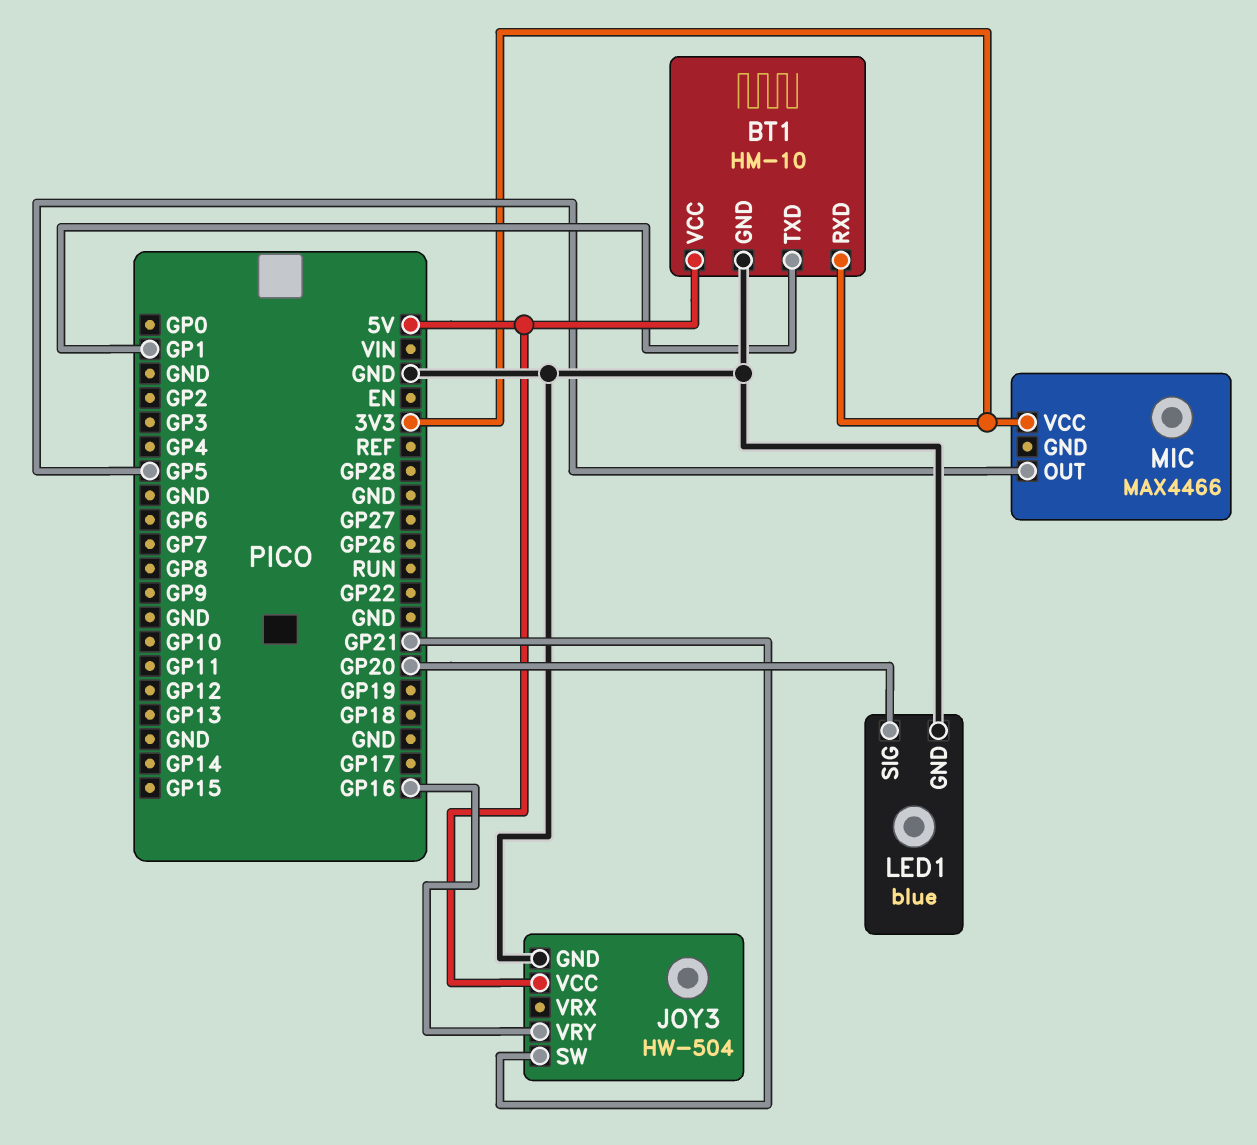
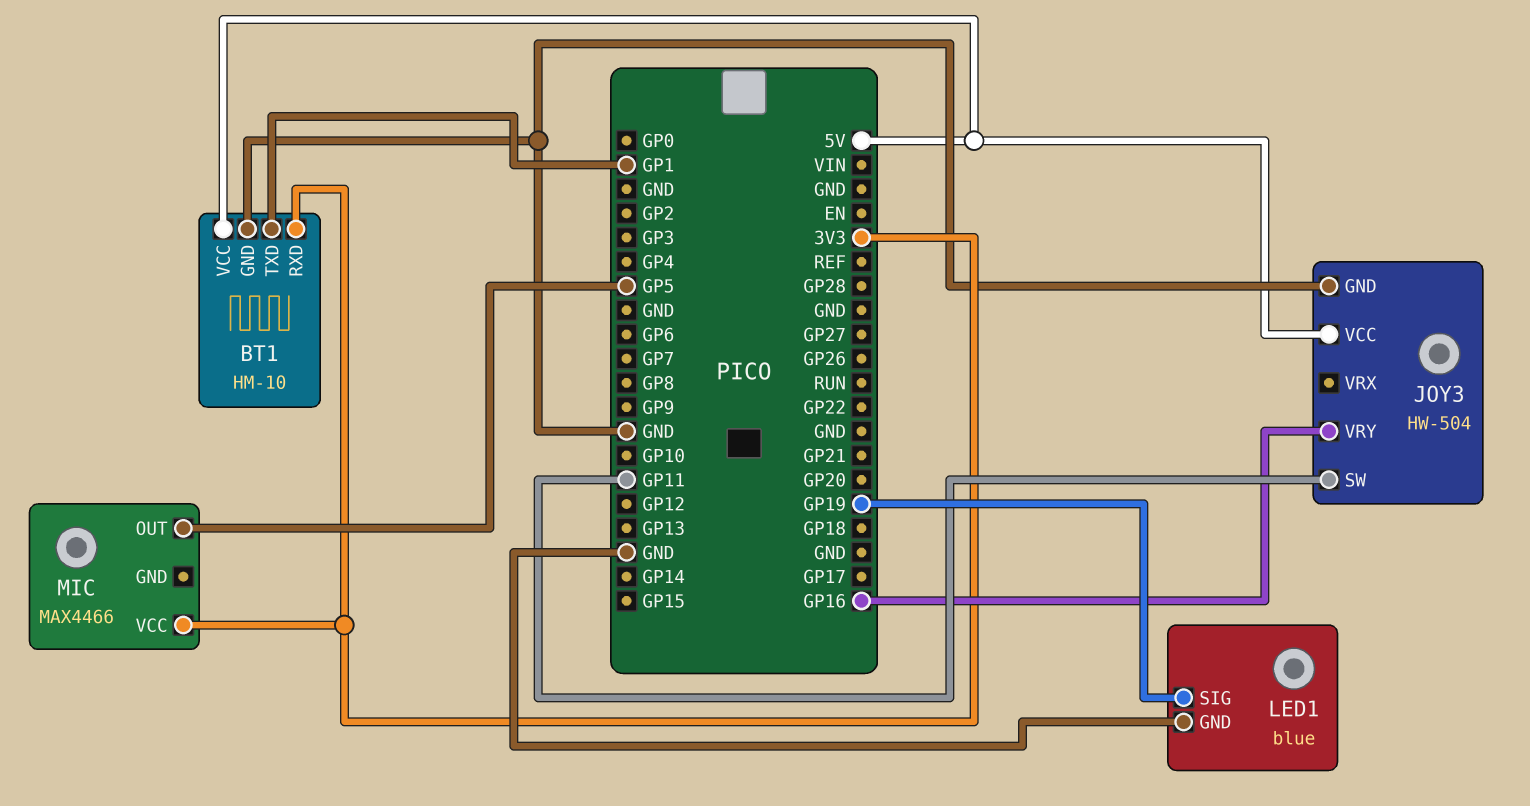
JOY3 pin SW: GP21 -> GP11
LED1 pin SIG: GP20 -> GP19

